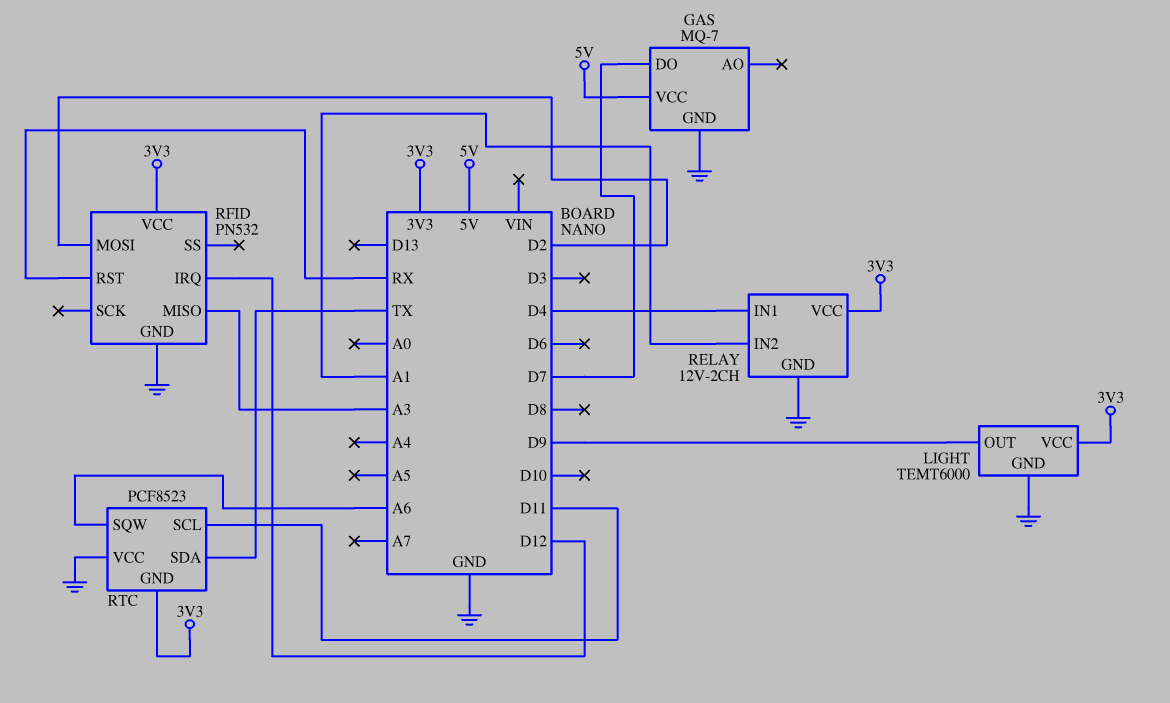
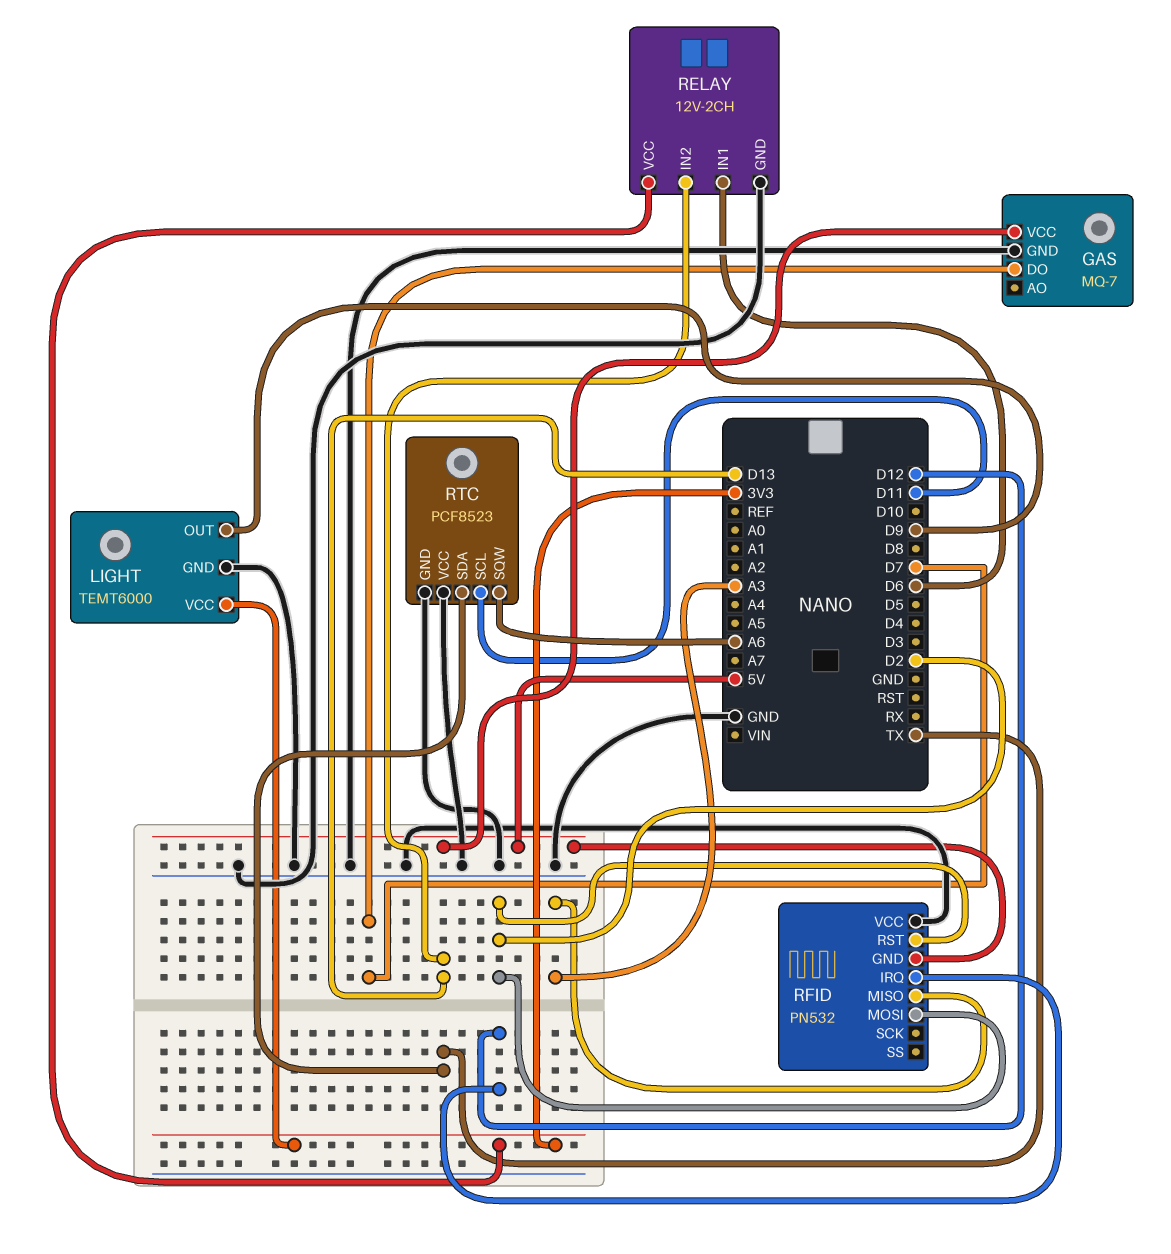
RELAY pin IN1: D4 -> D6
RELAY pin IN2: A1 -> D13
RFID pin GND: GND -> 5V
RFID pin RST: RX -> D2
RFID pin VCC: 3V3 -> GND
RTC pin GND: 3V3 -> GND

